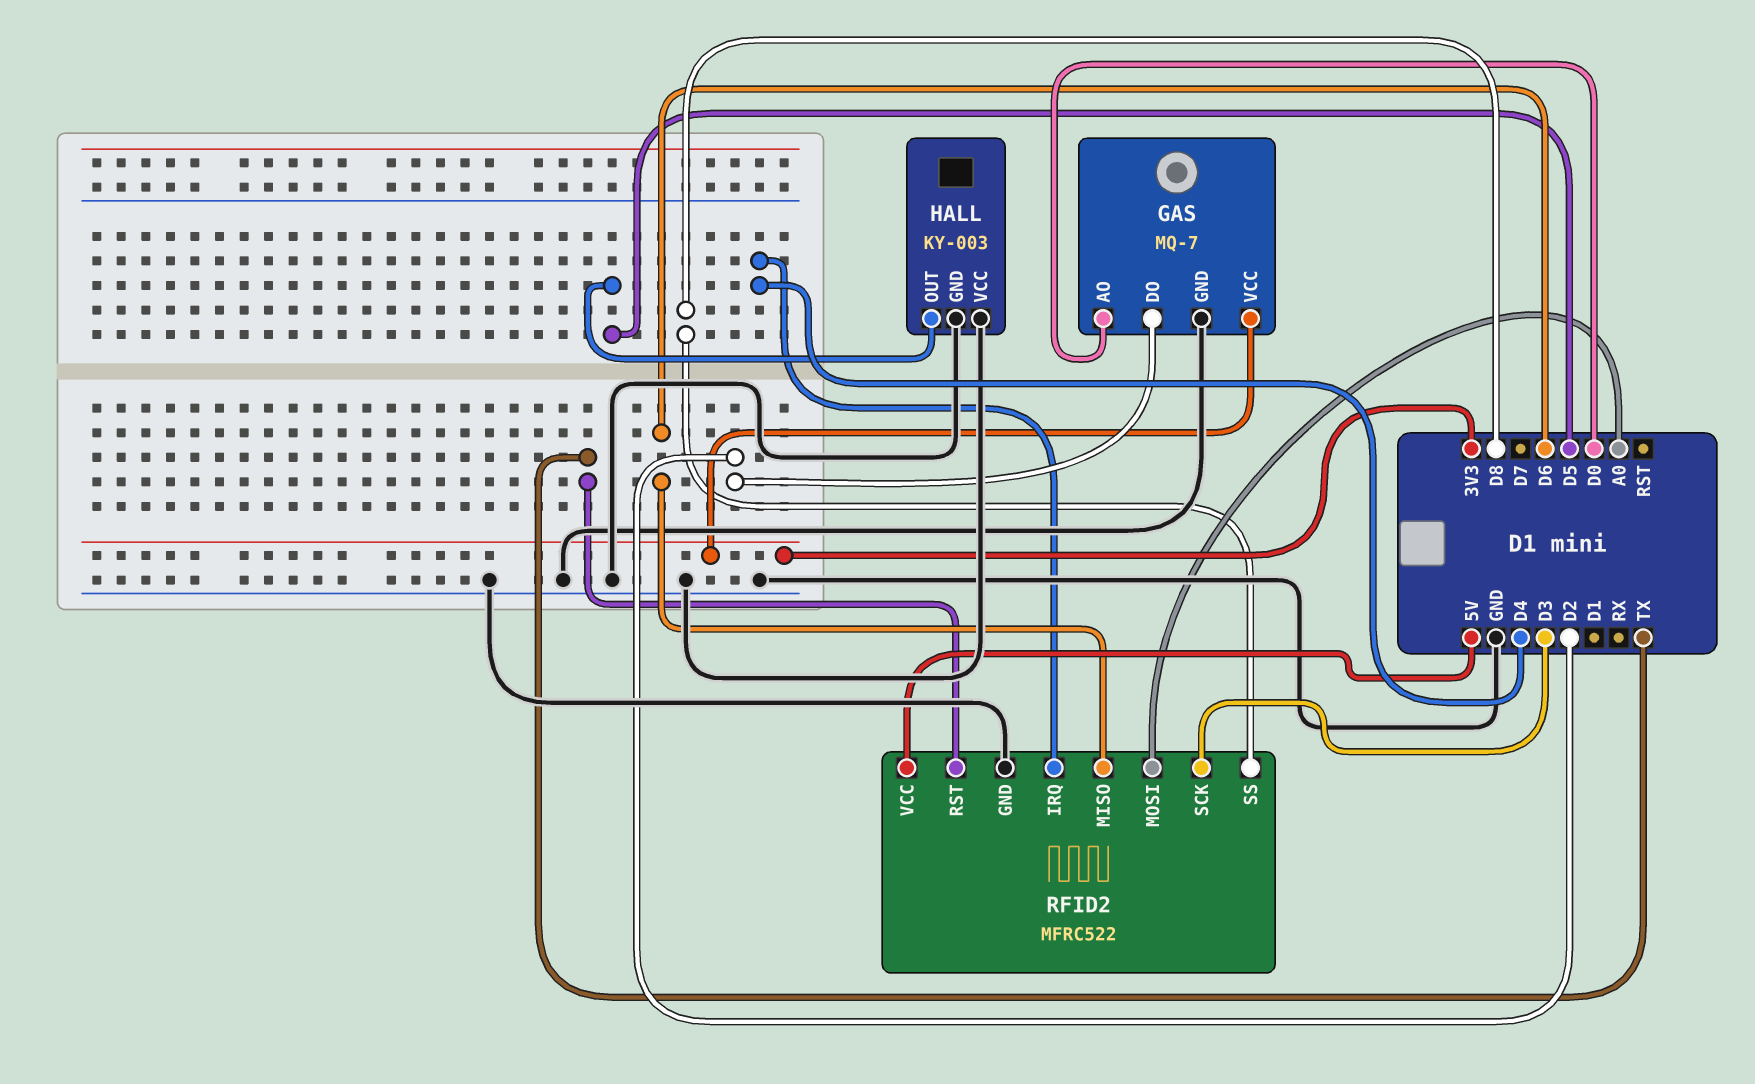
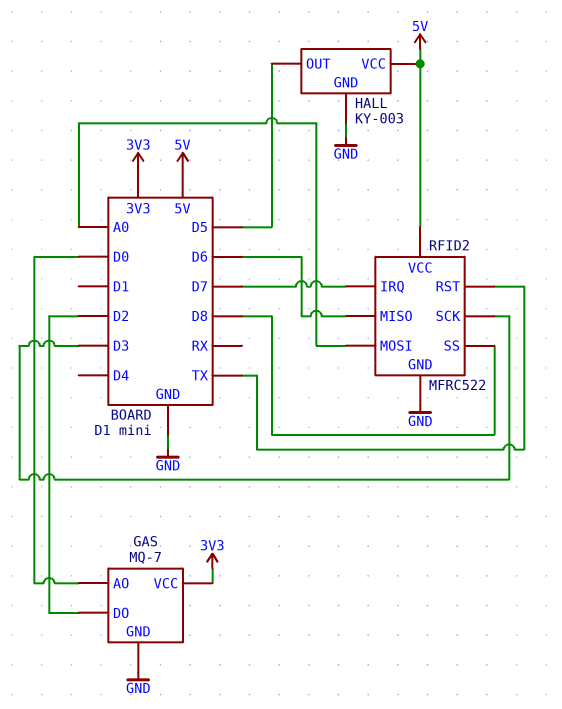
HALL pin VCC: GND -> 5V
RFID2 pin IRQ: D4 -> D7

